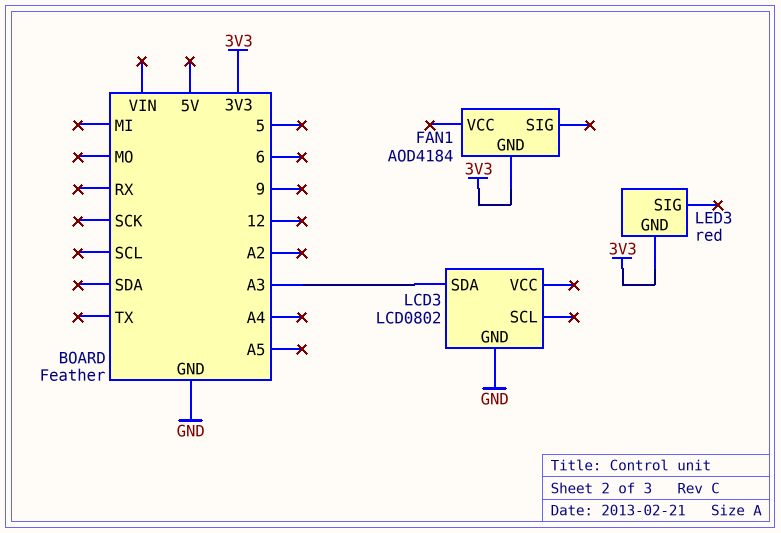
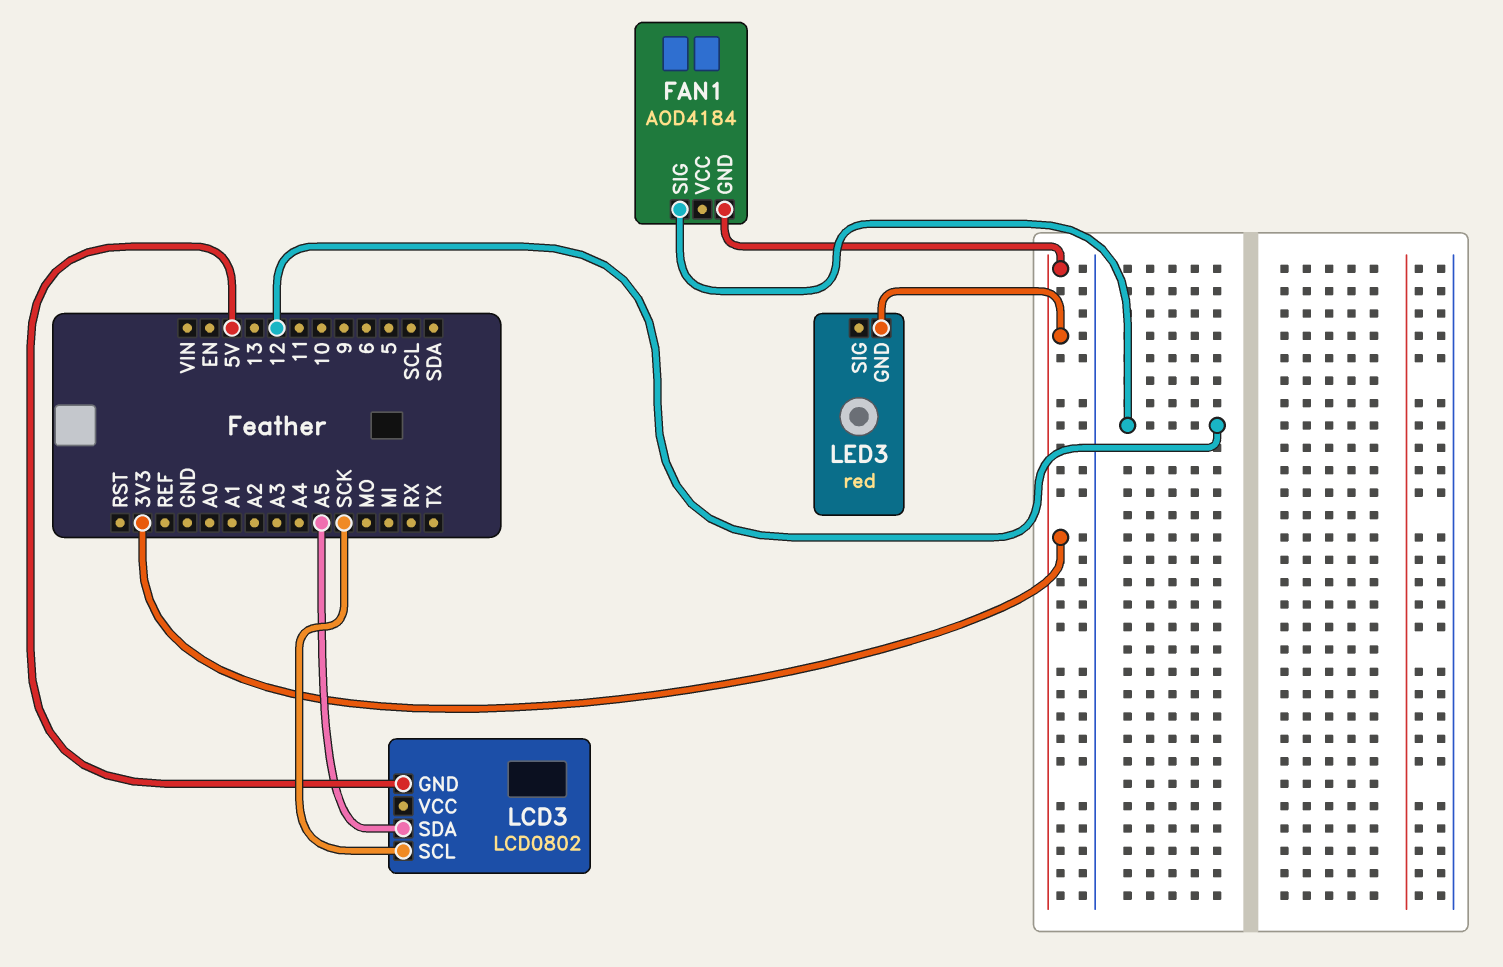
FAN1 pin SIG: none -> 12
LCD3 pin GND: GND -> 5V
LCD3 pin SCL: none -> SCK
LCD3 pin SDA: A3 -> A5

